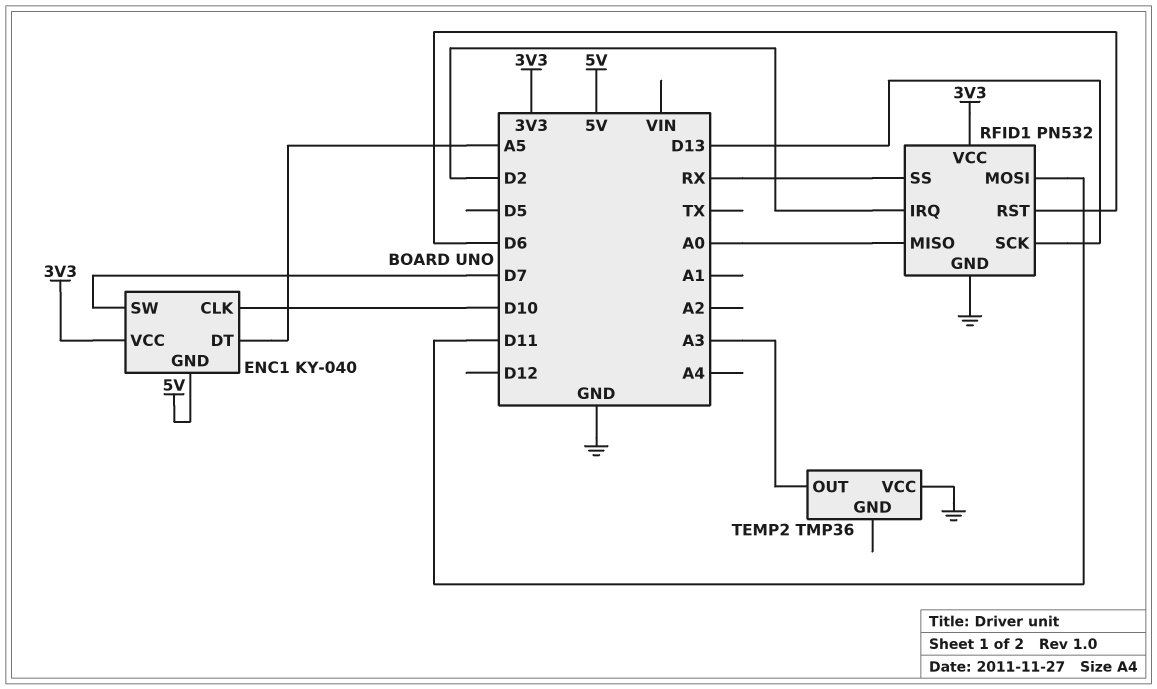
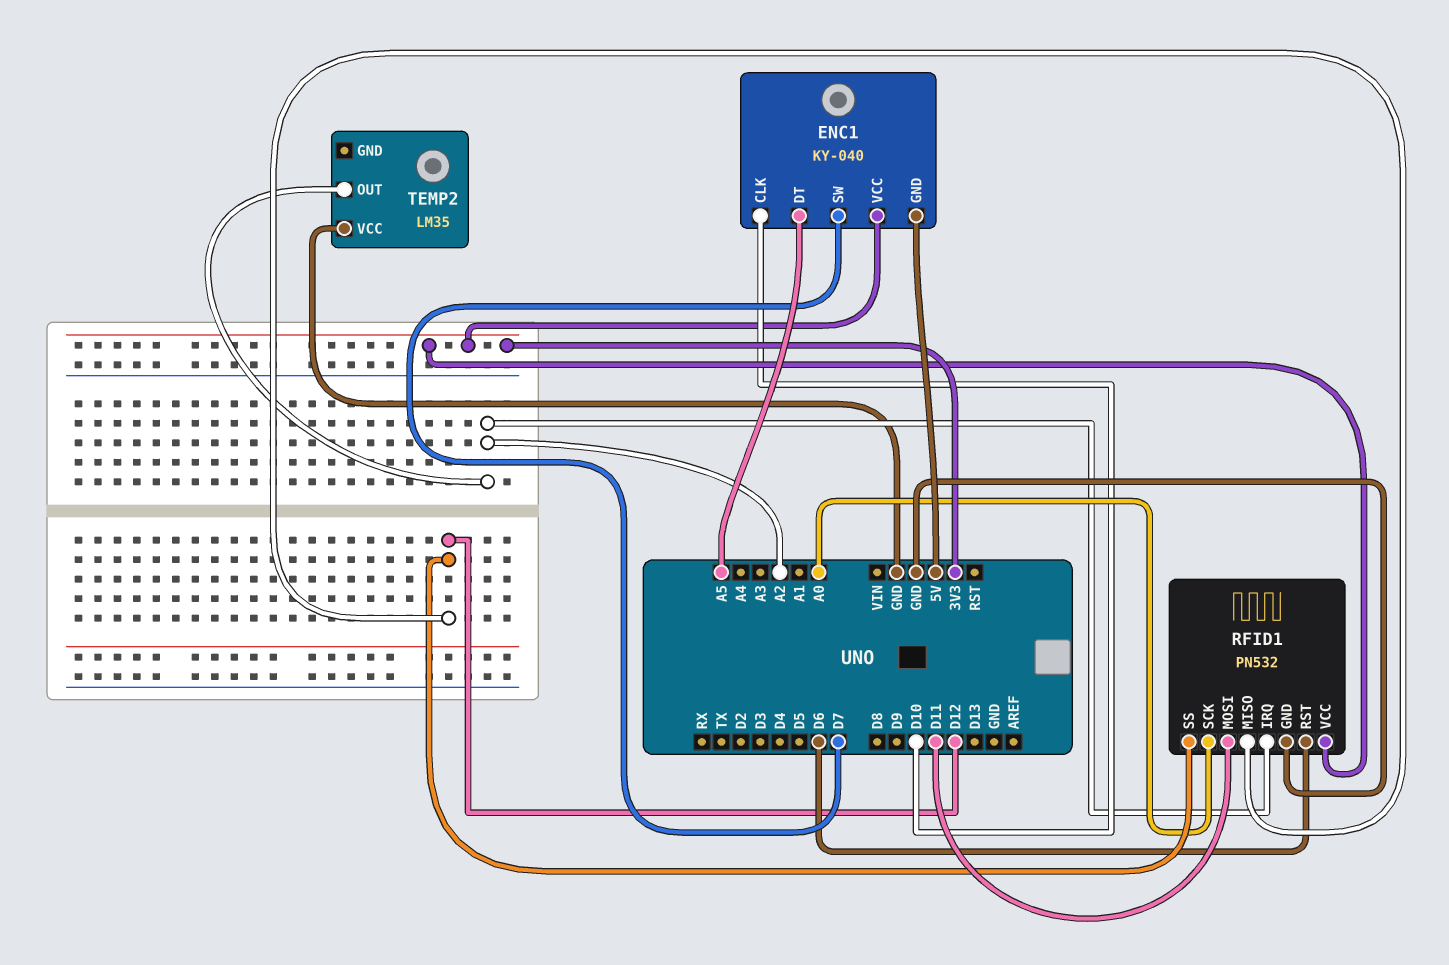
RFID1 pin IRQ: D2 -> A2
RFID1 pin MISO: A0 -> D12
RFID1 pin SCK: D13 -> A0
RFID1 pin SS: RX -> D12
TEMP2: TMP36 -> LM35
TEMP2 pin OUT: A3 -> A2

